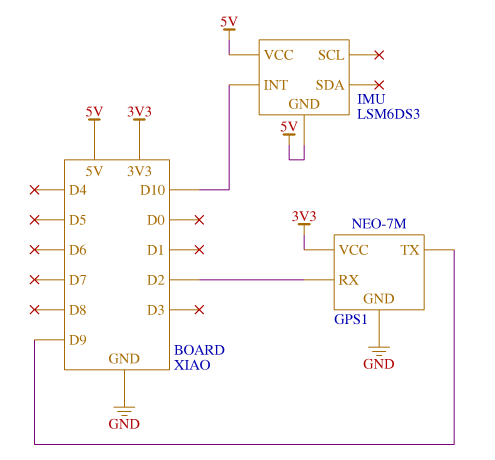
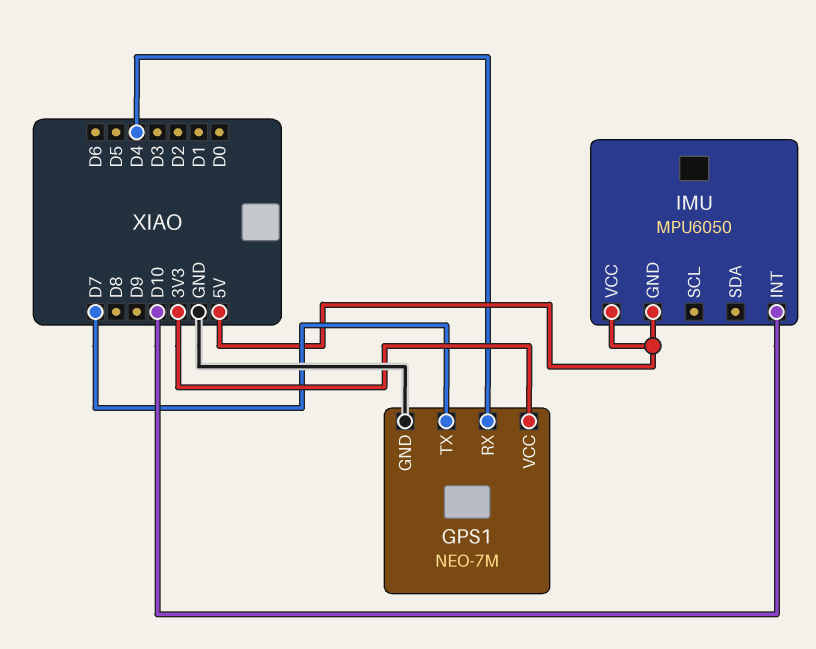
GPS1 pin RX: D2 -> D4
GPS1 pin TX: D9 -> D7
IMU: LSM6DS3 -> MPU6050

